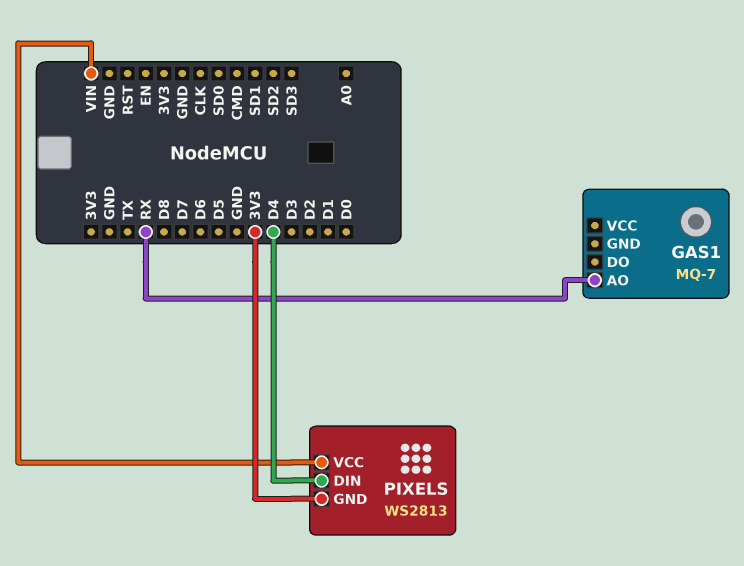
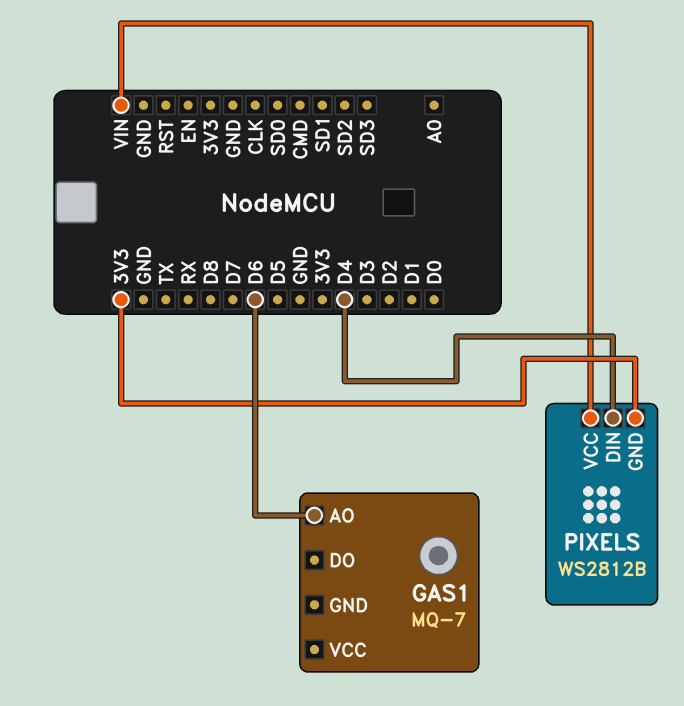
GAS1 pin AO: RX -> D6
PIXELS: WS2813 -> WS2812B

